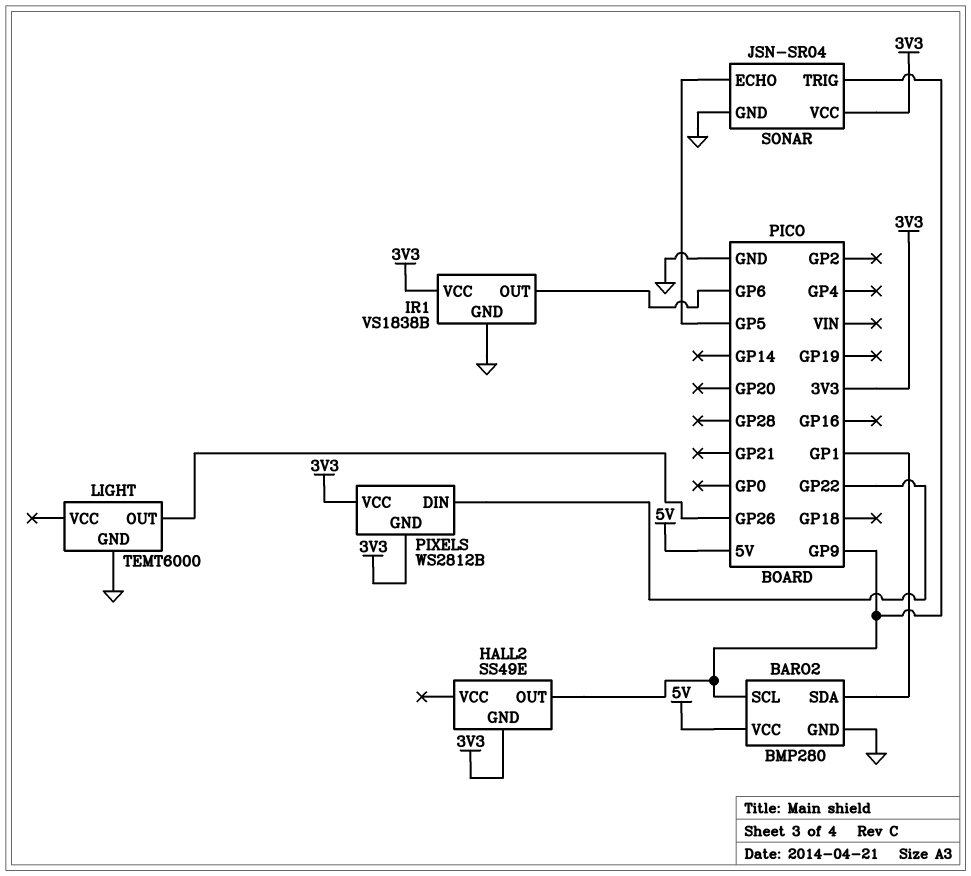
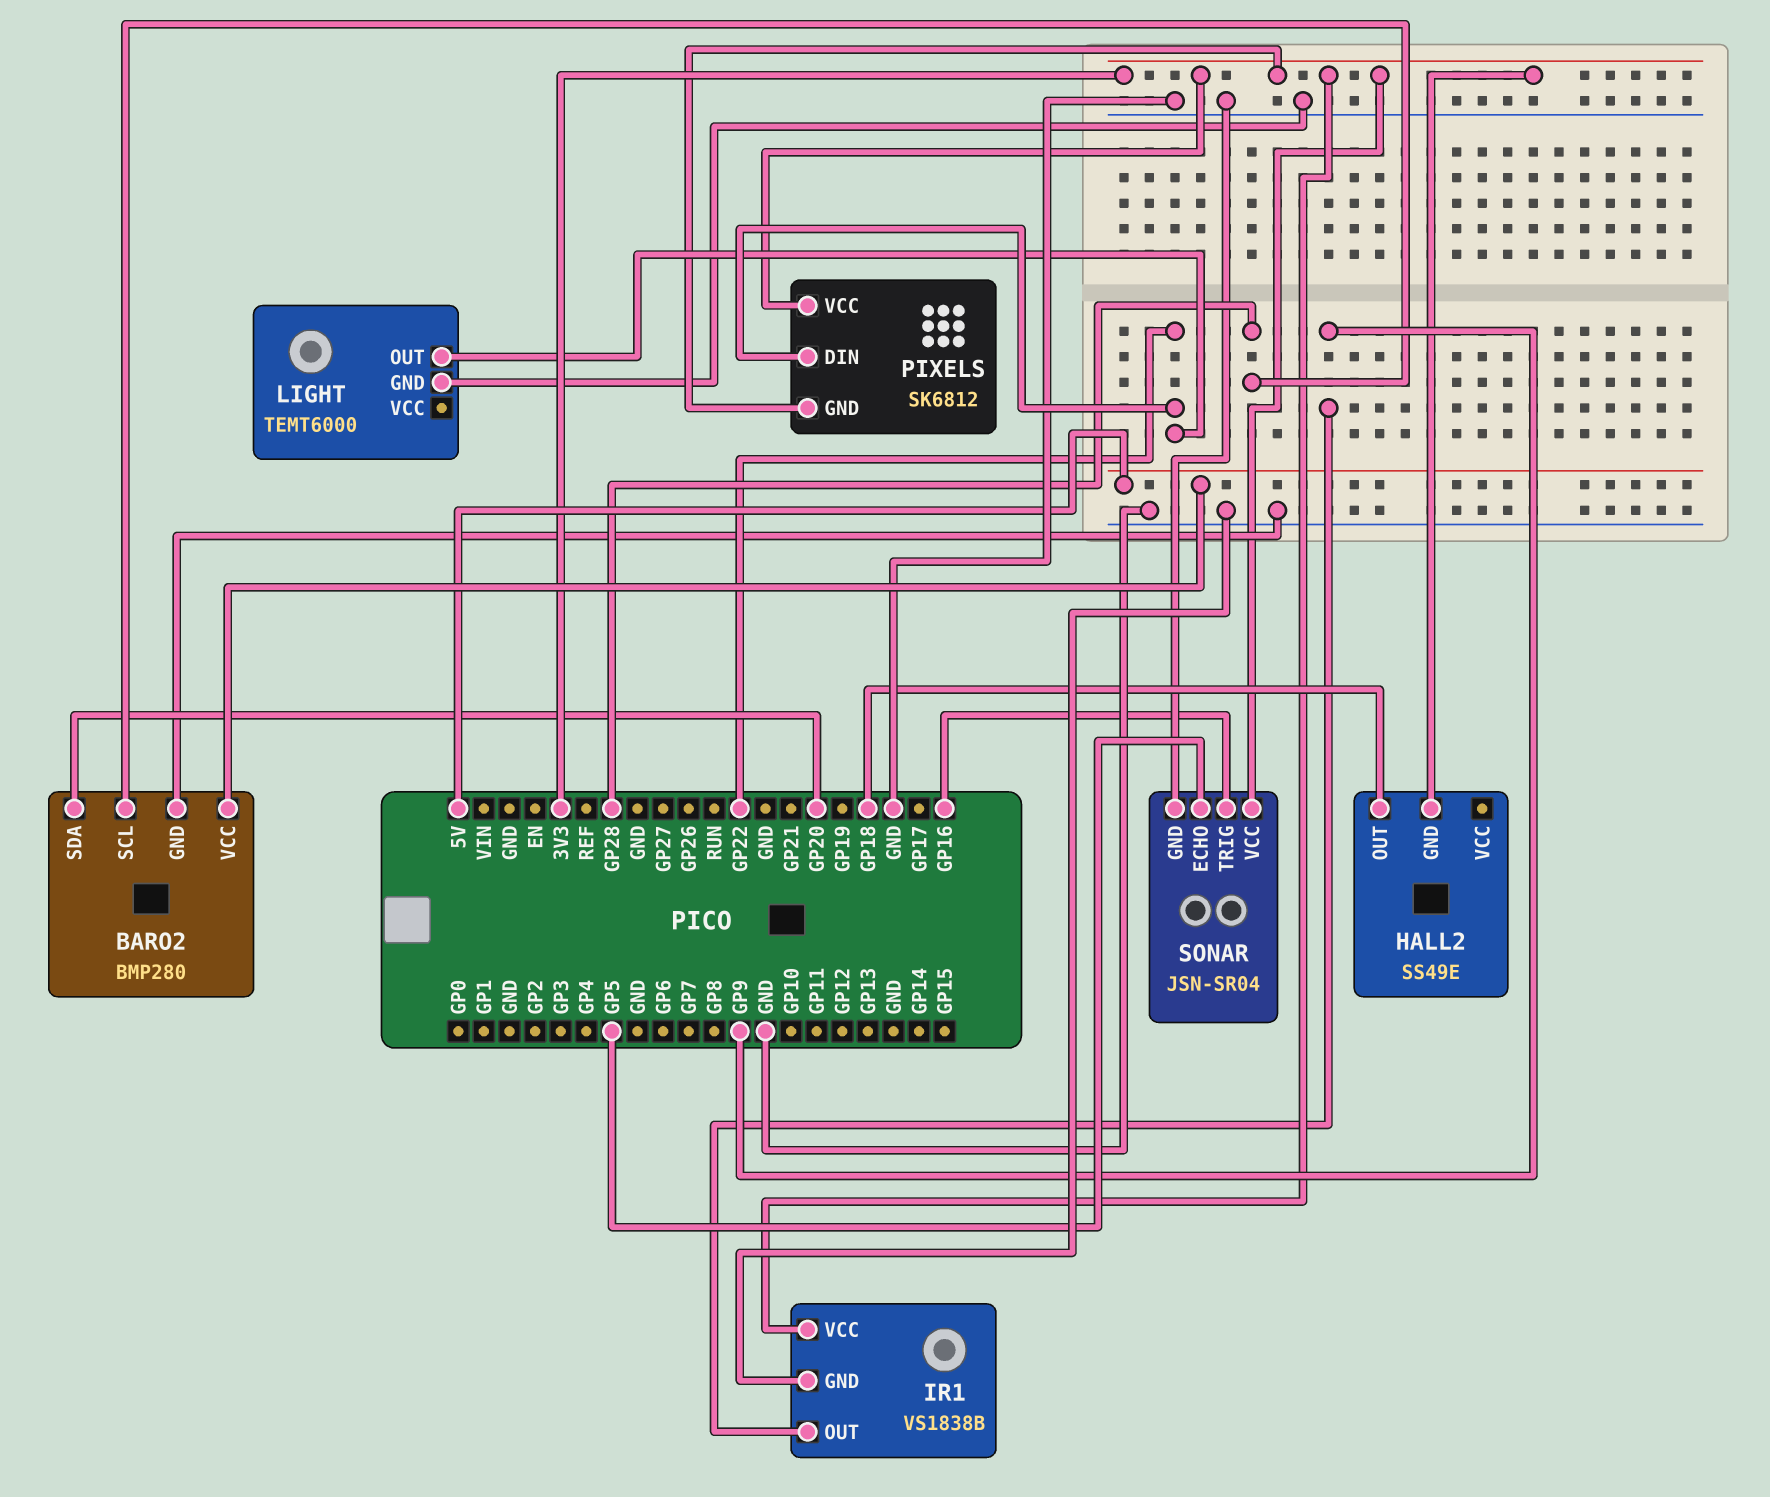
BARO2 pin SCL: GP9 -> GP28
BARO2 pin SDA: GP1 -> GP20
HALL2 pin OUT: GP9 -> GP18
IR1 pin OUT: GP6 -> GP9
LIGHT pin OUT: GP26 -> GP22
PIXELS: WS2812B -> SK6812
SONAR pin TRIG: GP9 -> GP16

